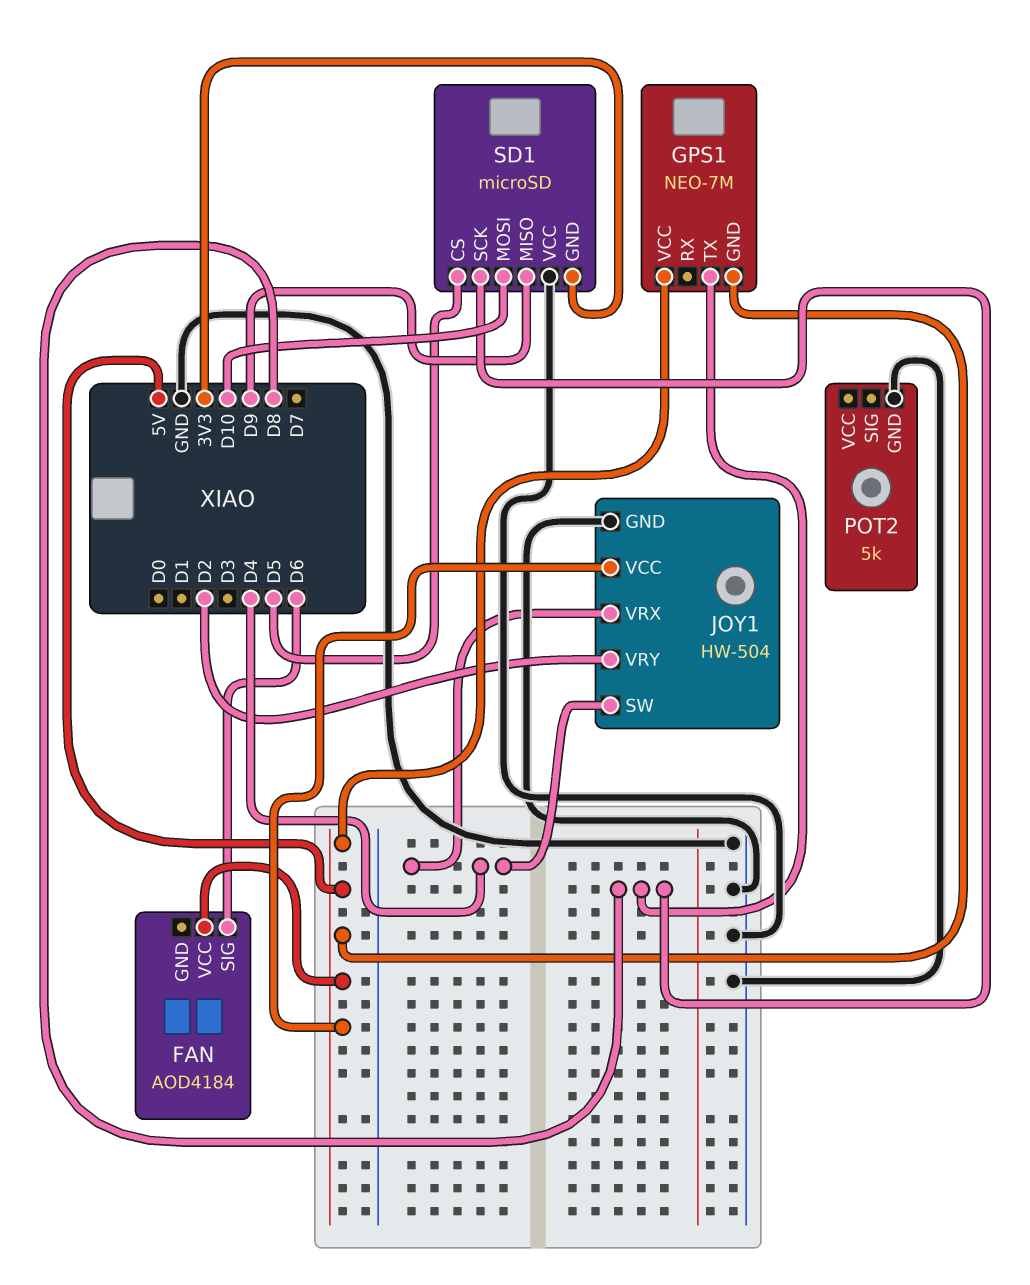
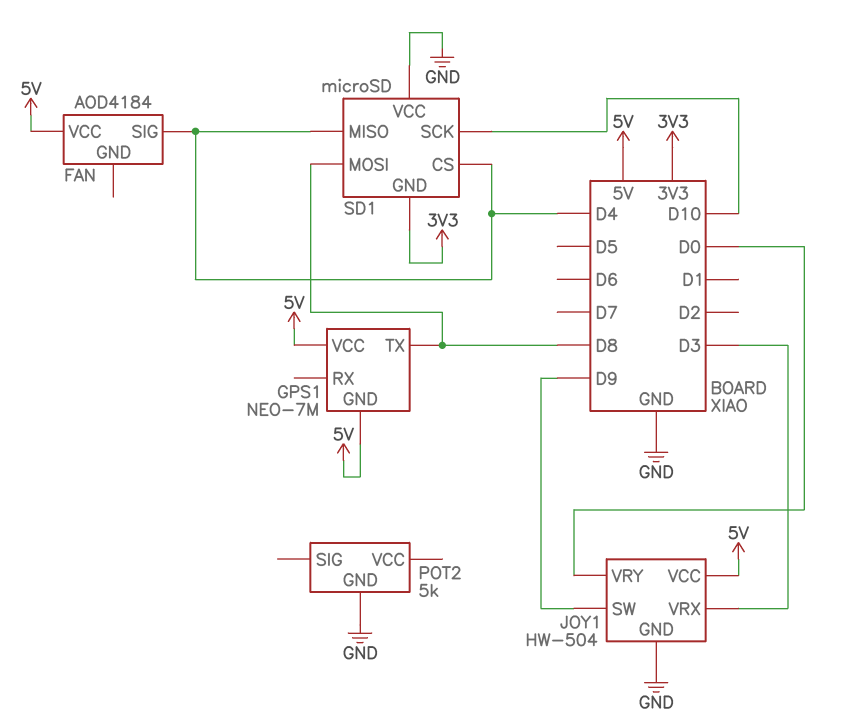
FAN pin SIG: D6 -> D4
JOY1 pin SW: D4 -> D9
JOY1 pin VRX: D4 -> D3
JOY1 pin VRY: D2 -> D0
SD1 pin CS: D5 -> D4
SD1 pin MISO: D9 -> D4
SD1 pin MOSI: D10 -> D8
SD1 pin SCK: D8 -> D10

